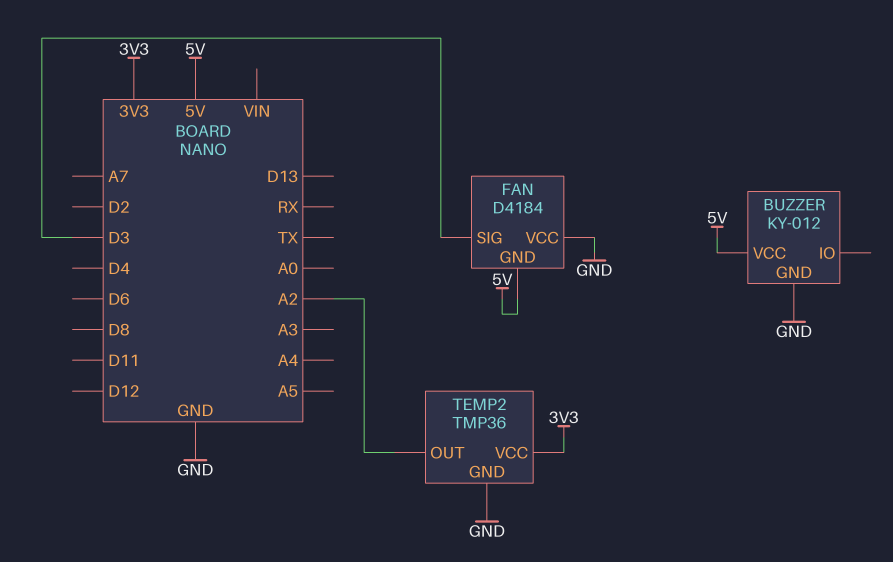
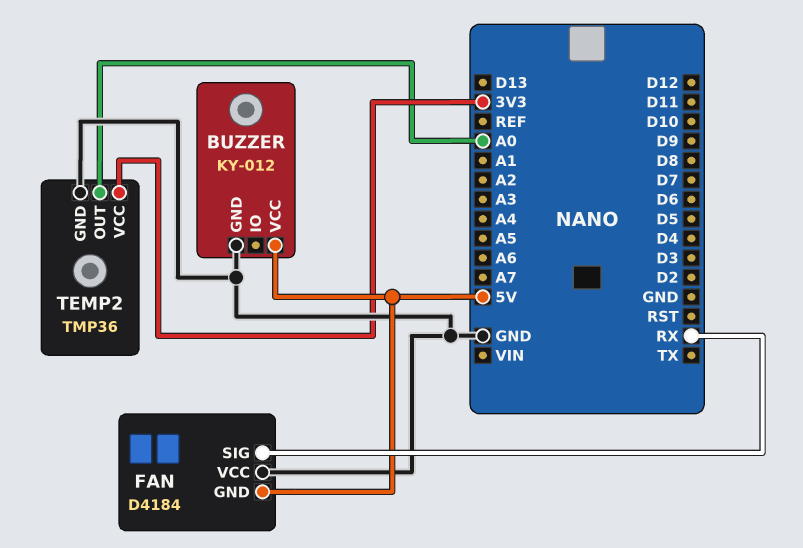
FAN pin SIG: D3 -> RX
TEMP2 pin OUT: A2 -> A0

